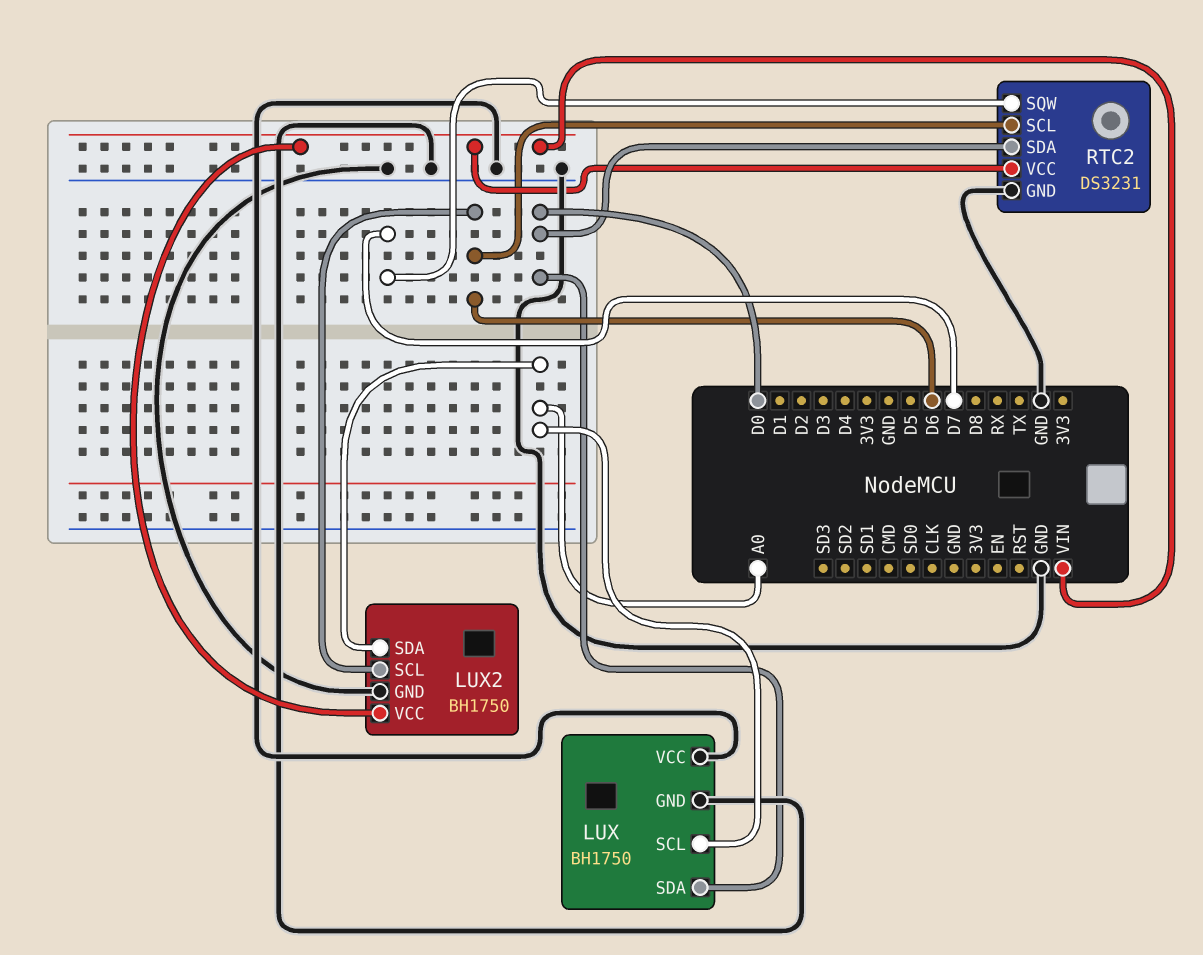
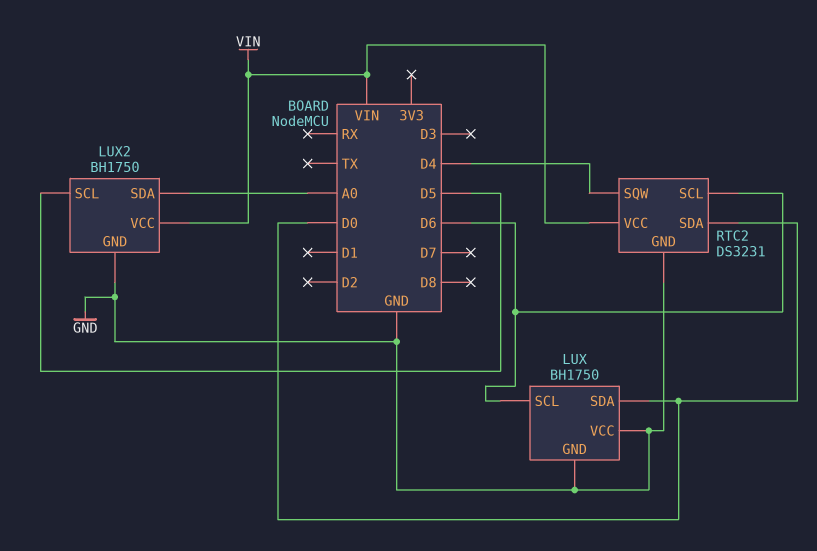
LUX pin SCL: A0 -> D6
LUX2 pin SCL: D6 -> D5
RTC2 pin SQW: D7 -> D4

